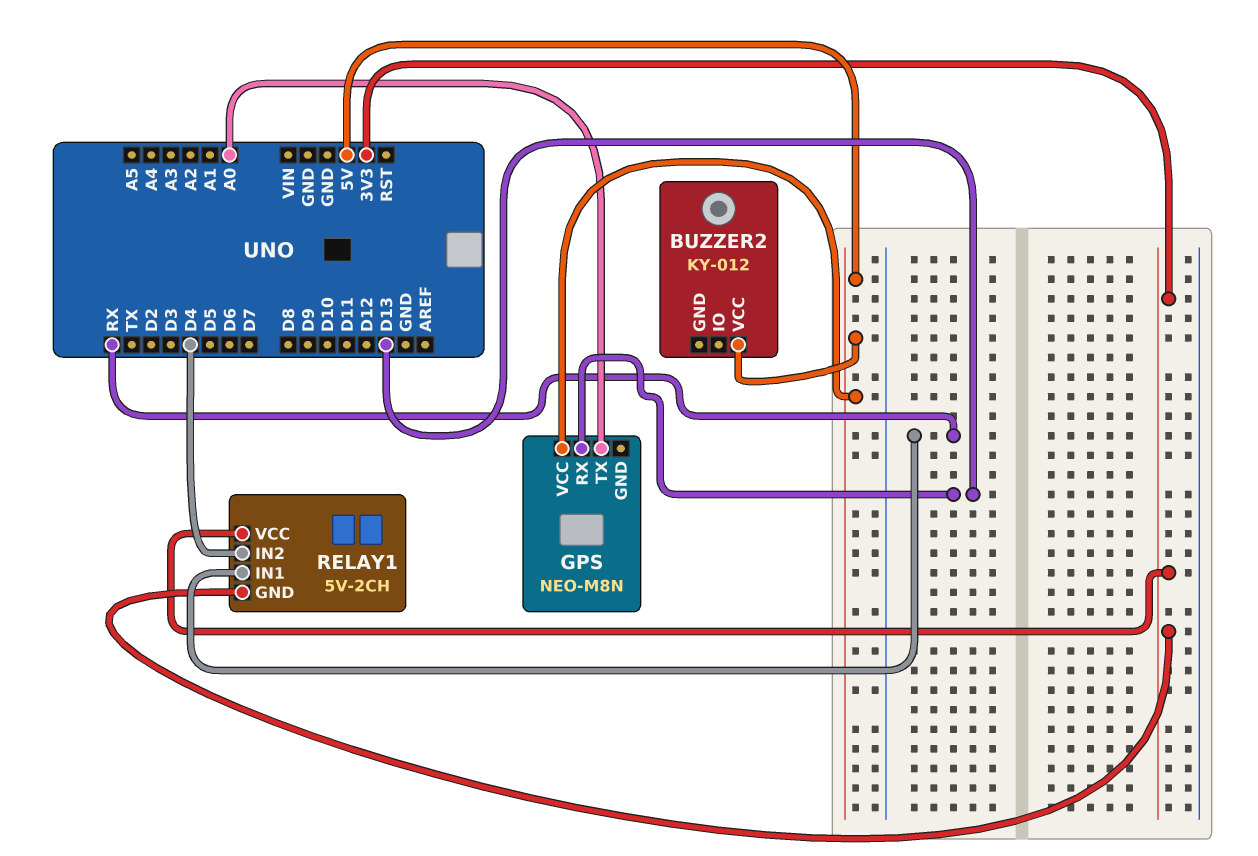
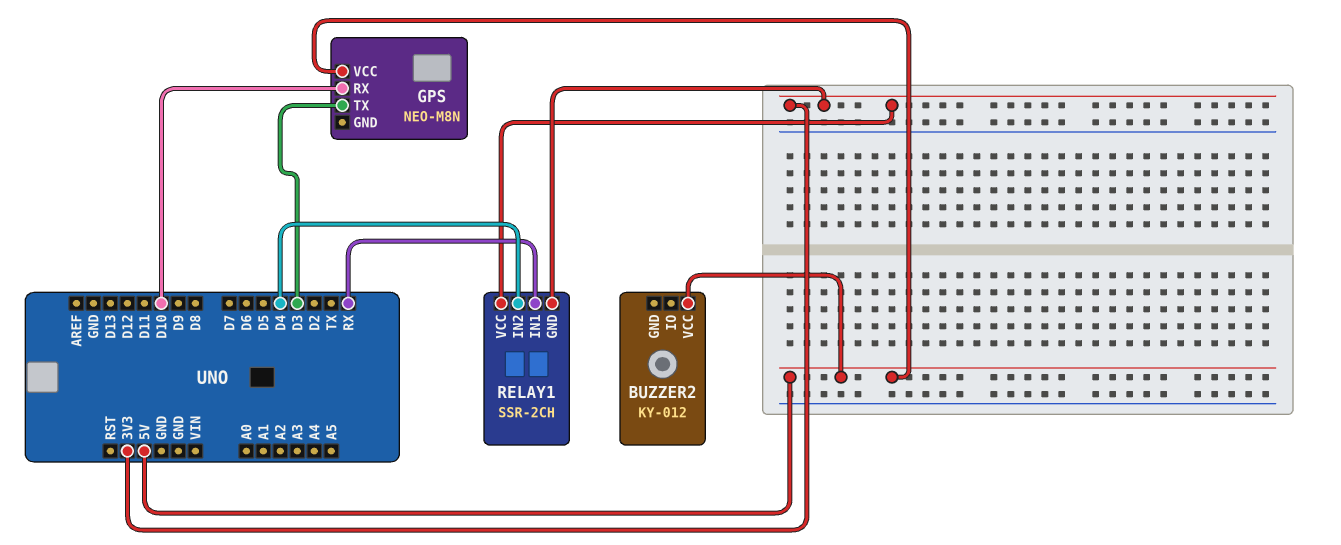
GPS pin RX: D13 -> D10
GPS pin TX: A0 -> D3
RELAY1: 5V-2CH -> SSR-2CH

